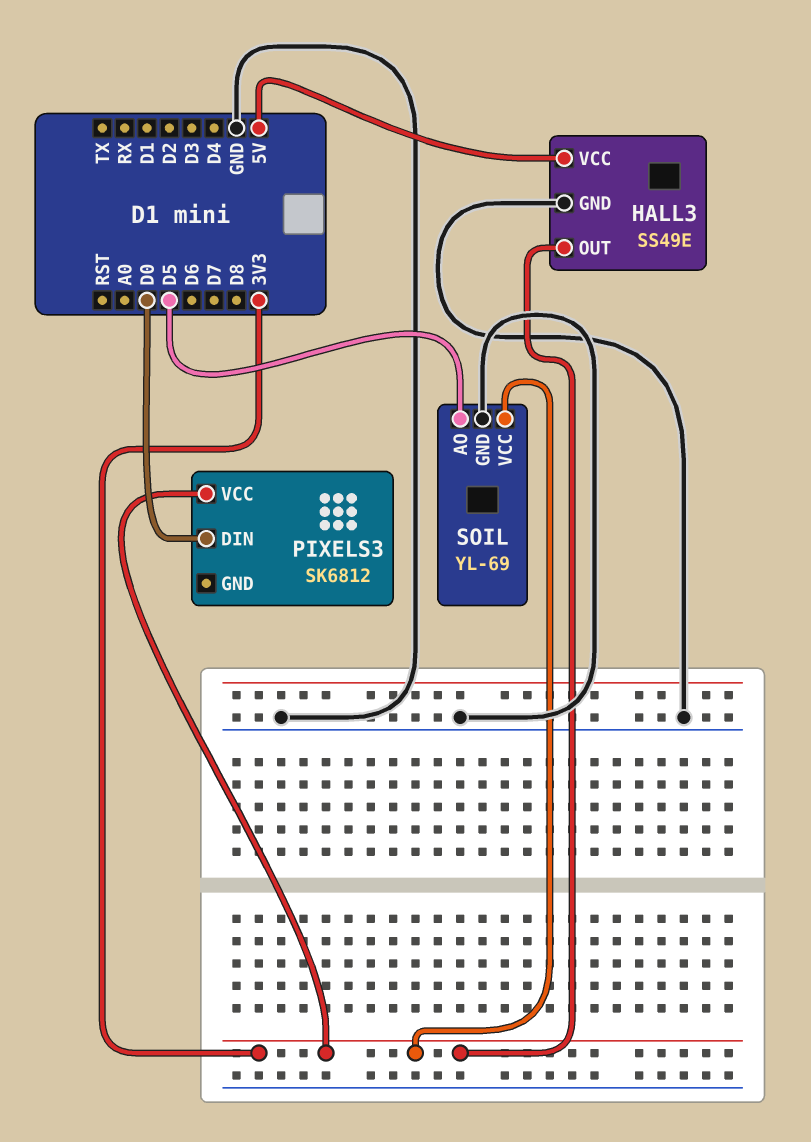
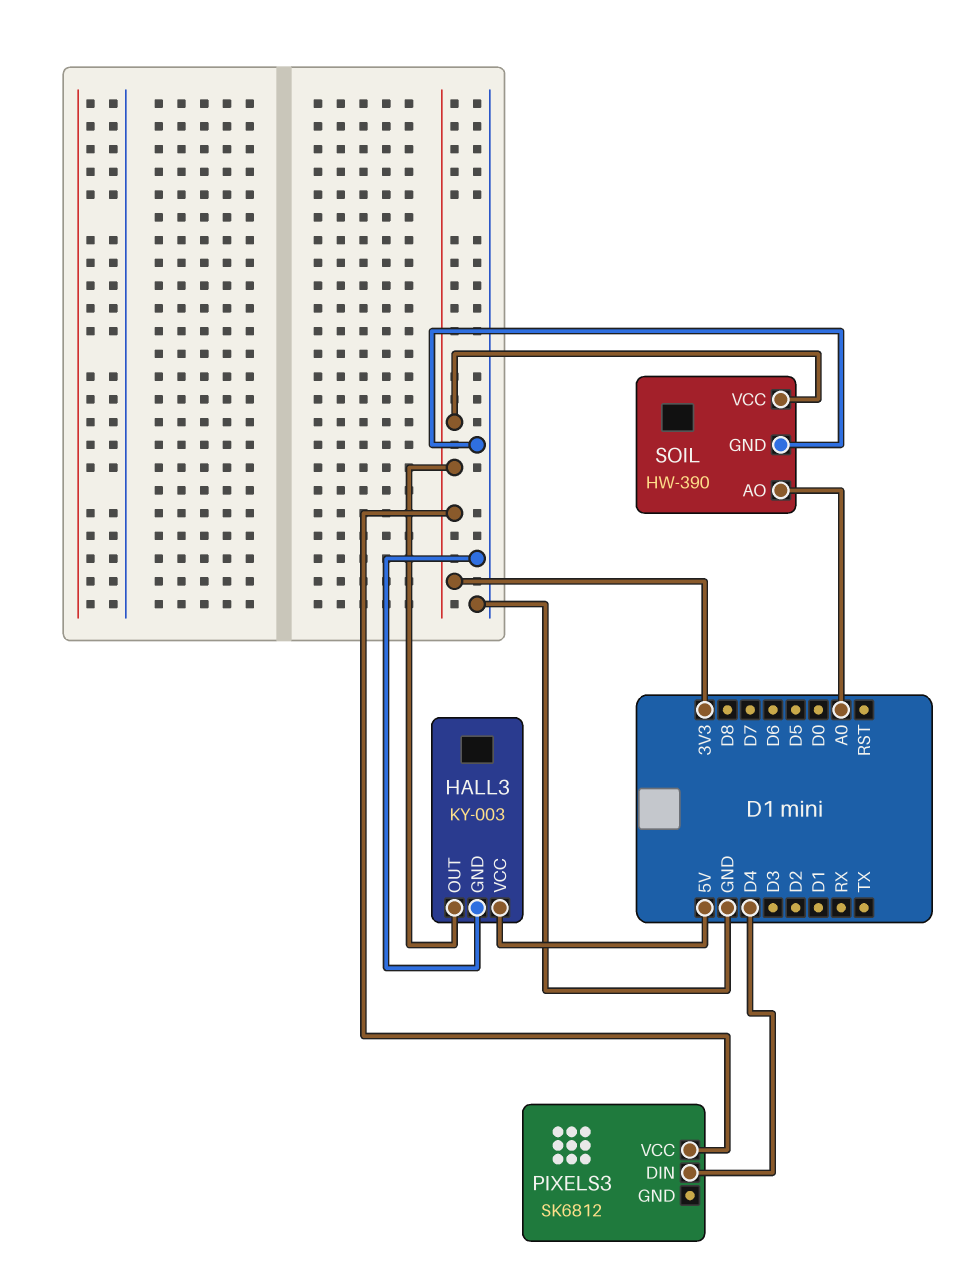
HALL3: SS49E -> KY-003
PIXELS3 pin DIN: D0 -> D4
SOIL: YL-69 -> HW-390
SOIL pin AO: D5 -> A0

